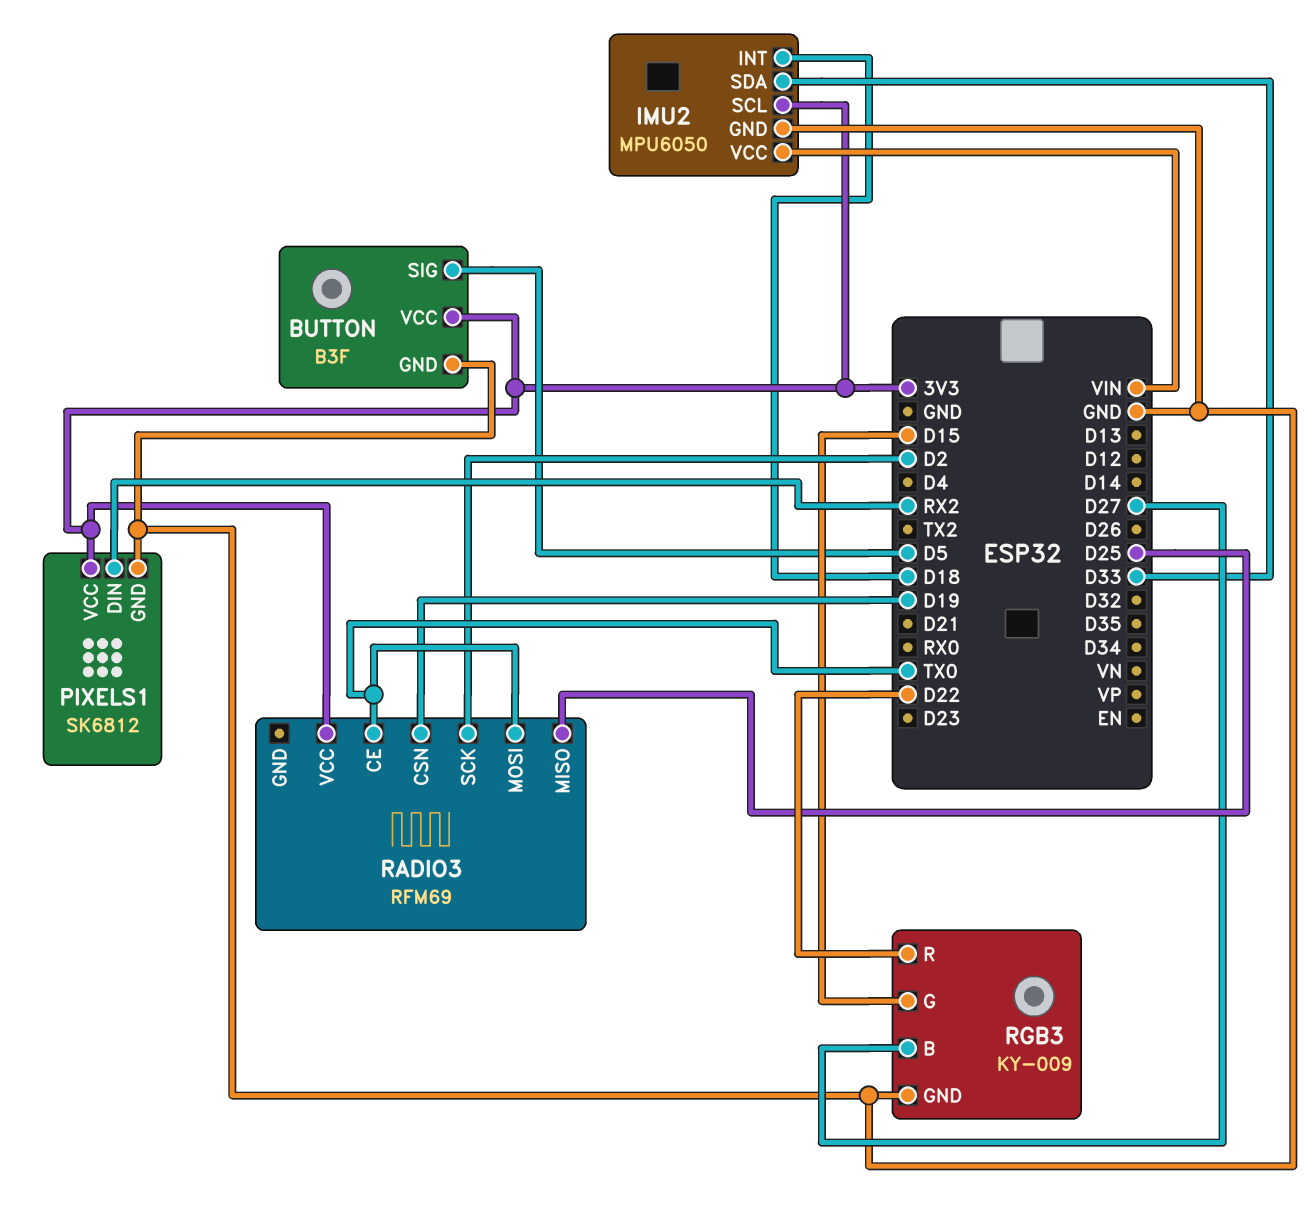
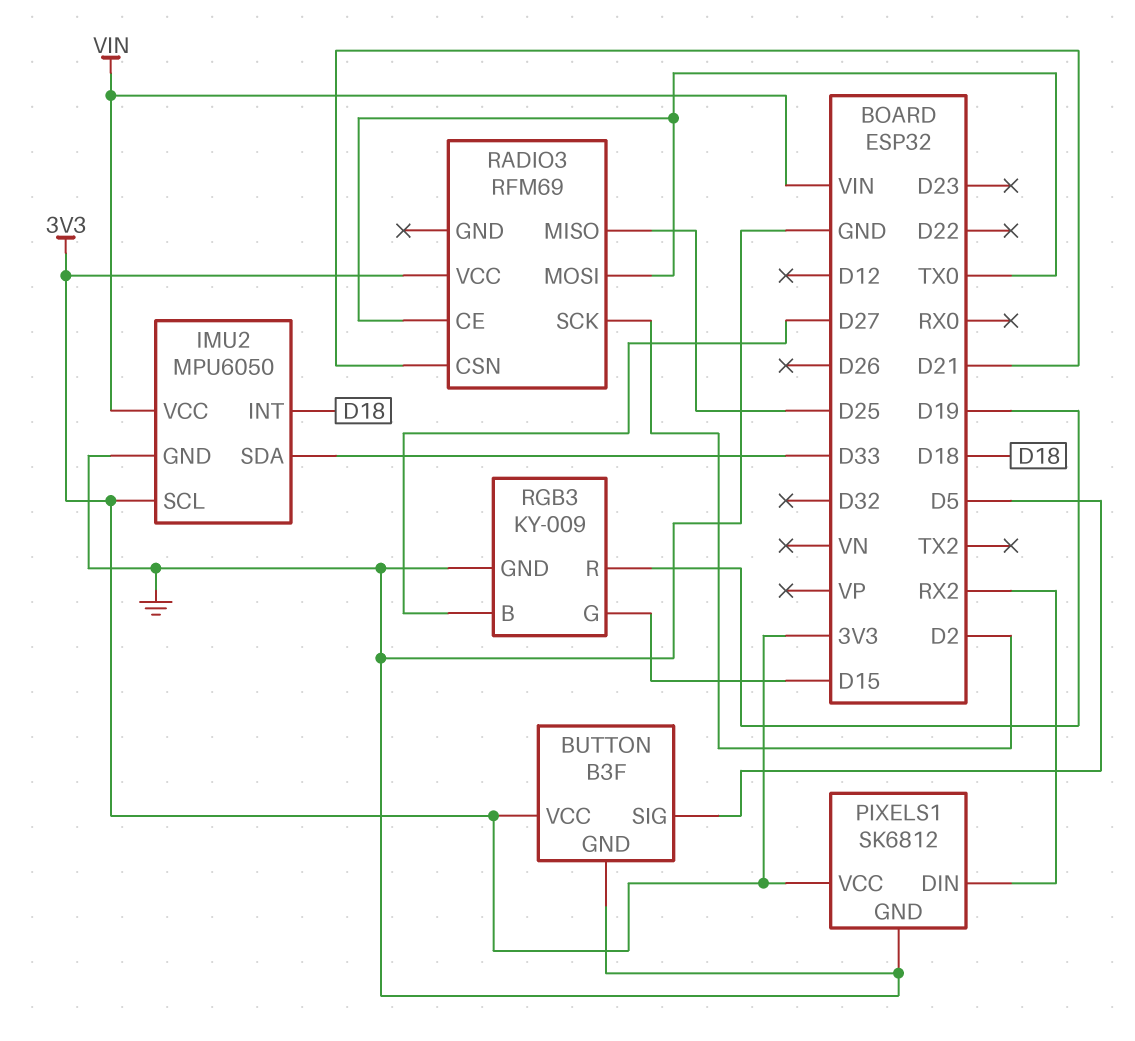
RADIO3 pin CSN: D19 -> D21
RGB3 pin R: D22 -> D19

